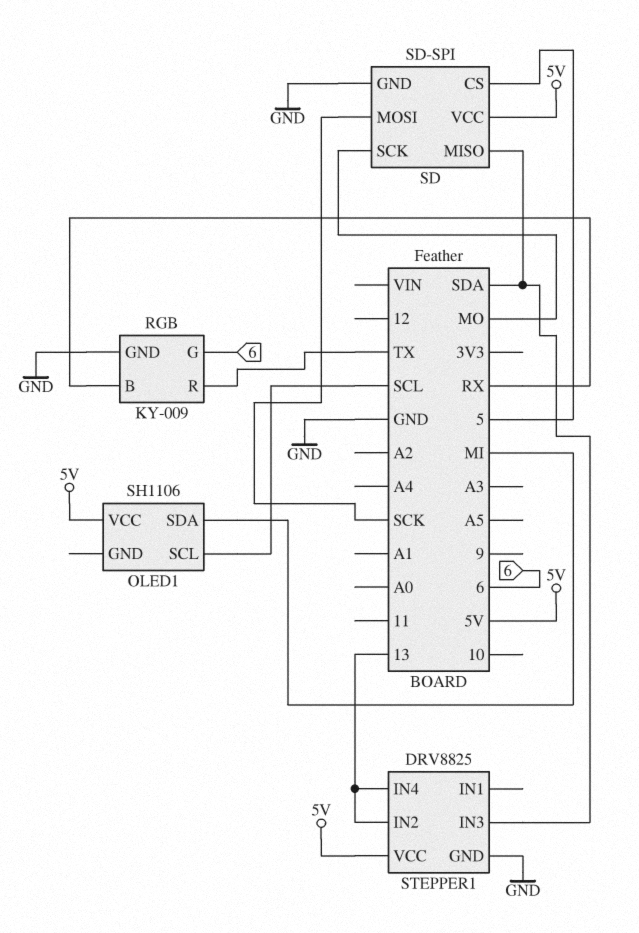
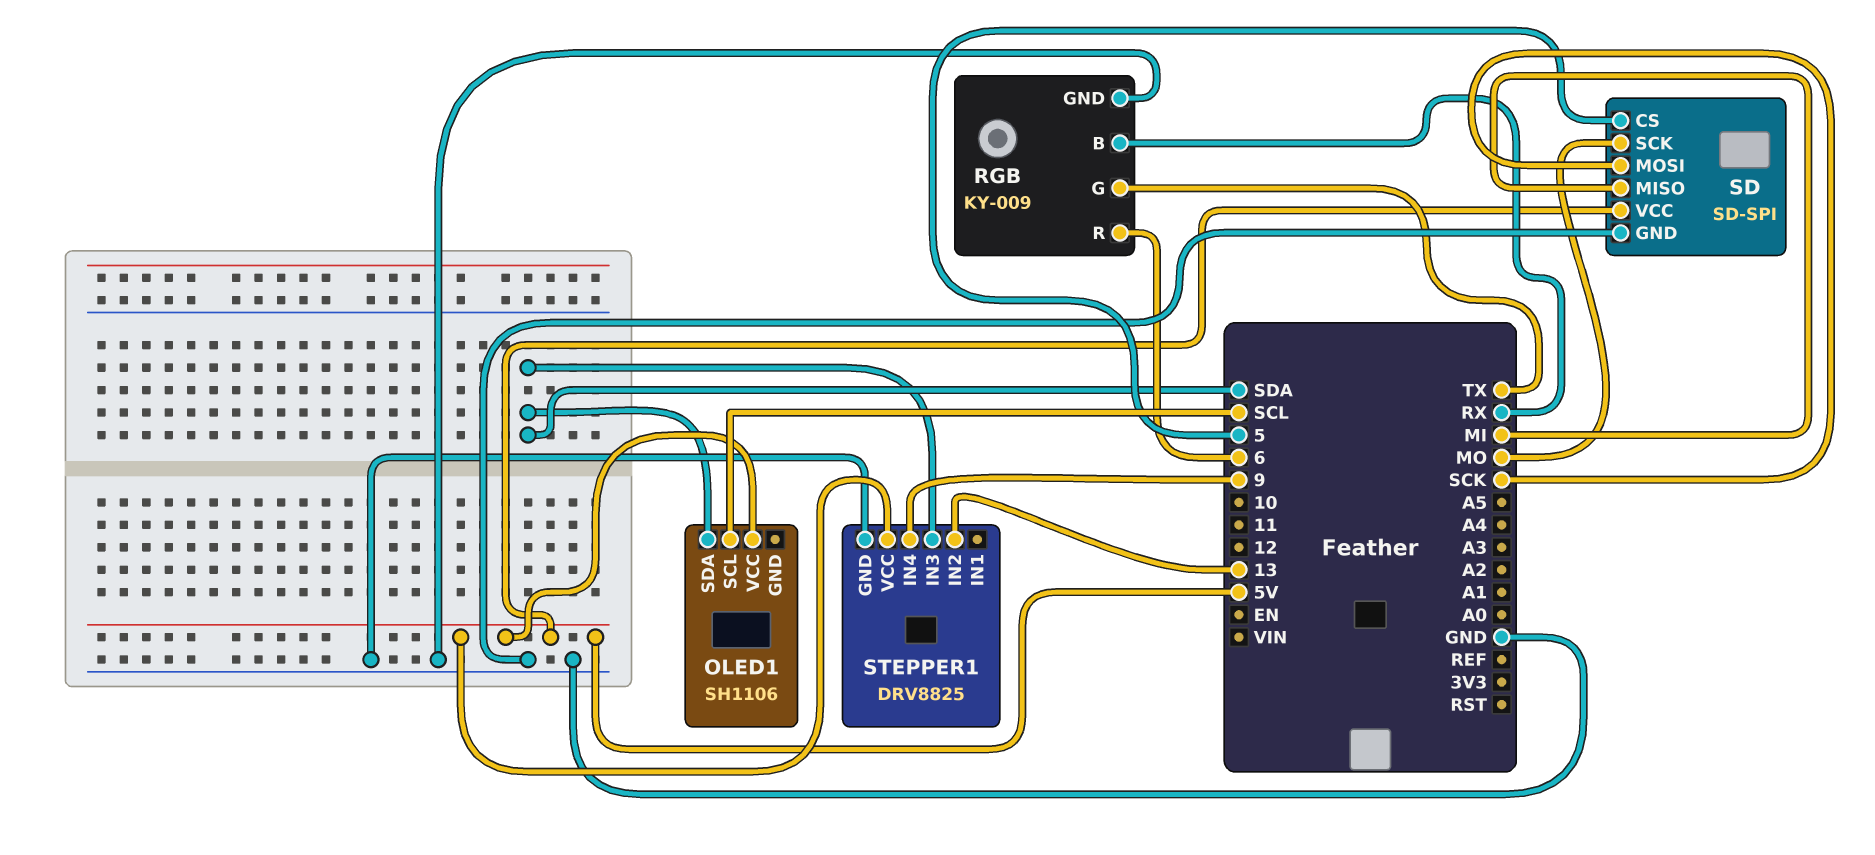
OLED1 pin SDA: MI -> SDA
RGB pin G: 6 -> TX
RGB pin R: TX -> 6
SD pin MISO: SDA -> MI
STEPPER1 pin IN4: 13 -> 9

